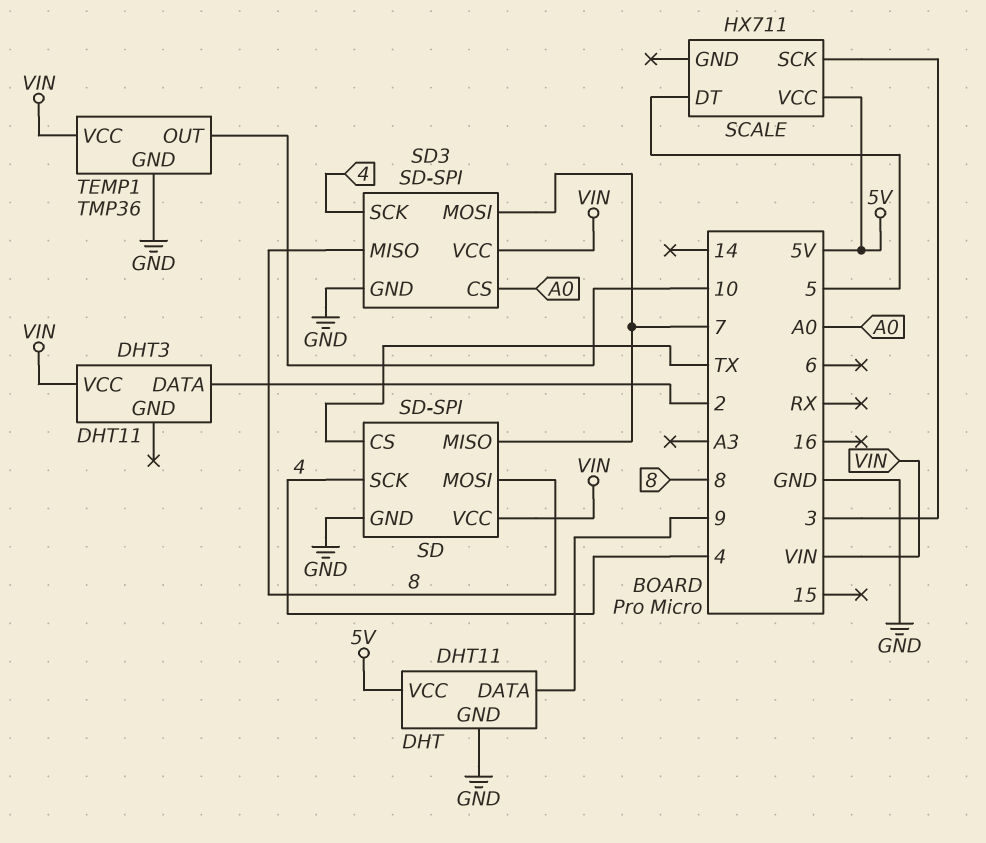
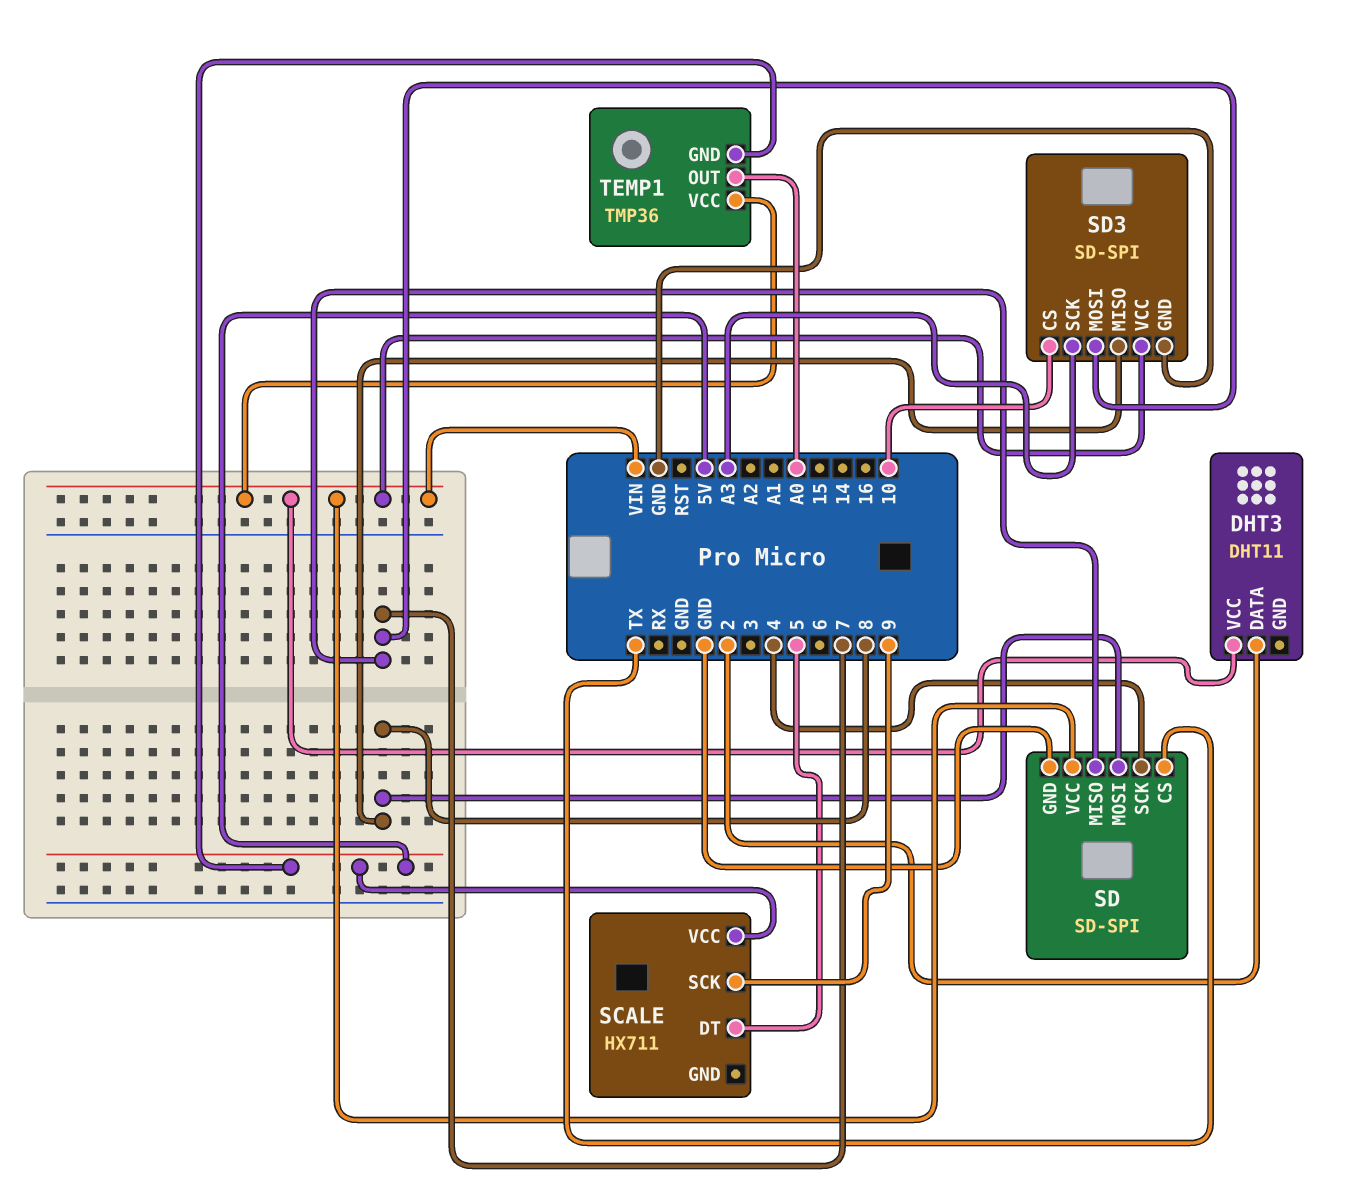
DHT: DHT11 -> none
DHT pin DATA: 9 -> none
DHT pin GND: GND -> none
DHT pin VCC: 5V -> none
SCALE pin SCK: 3 -> 9
SD3 pin CS: A0 -> 10
SD3 pin SCK: 4 -> A3
TEMP1 pin GND: GND -> 5V
TEMP1 pin OUT: 10 -> A0

